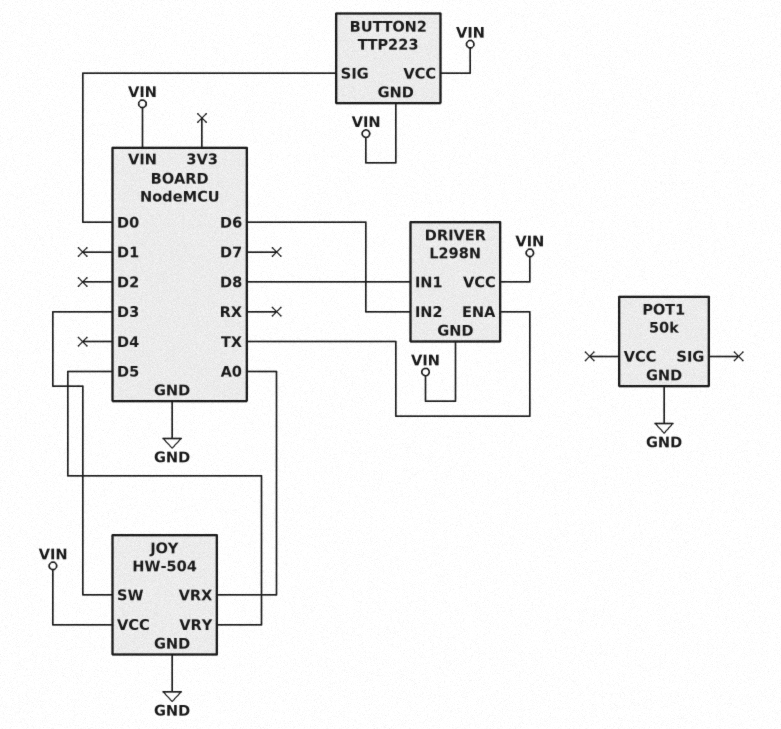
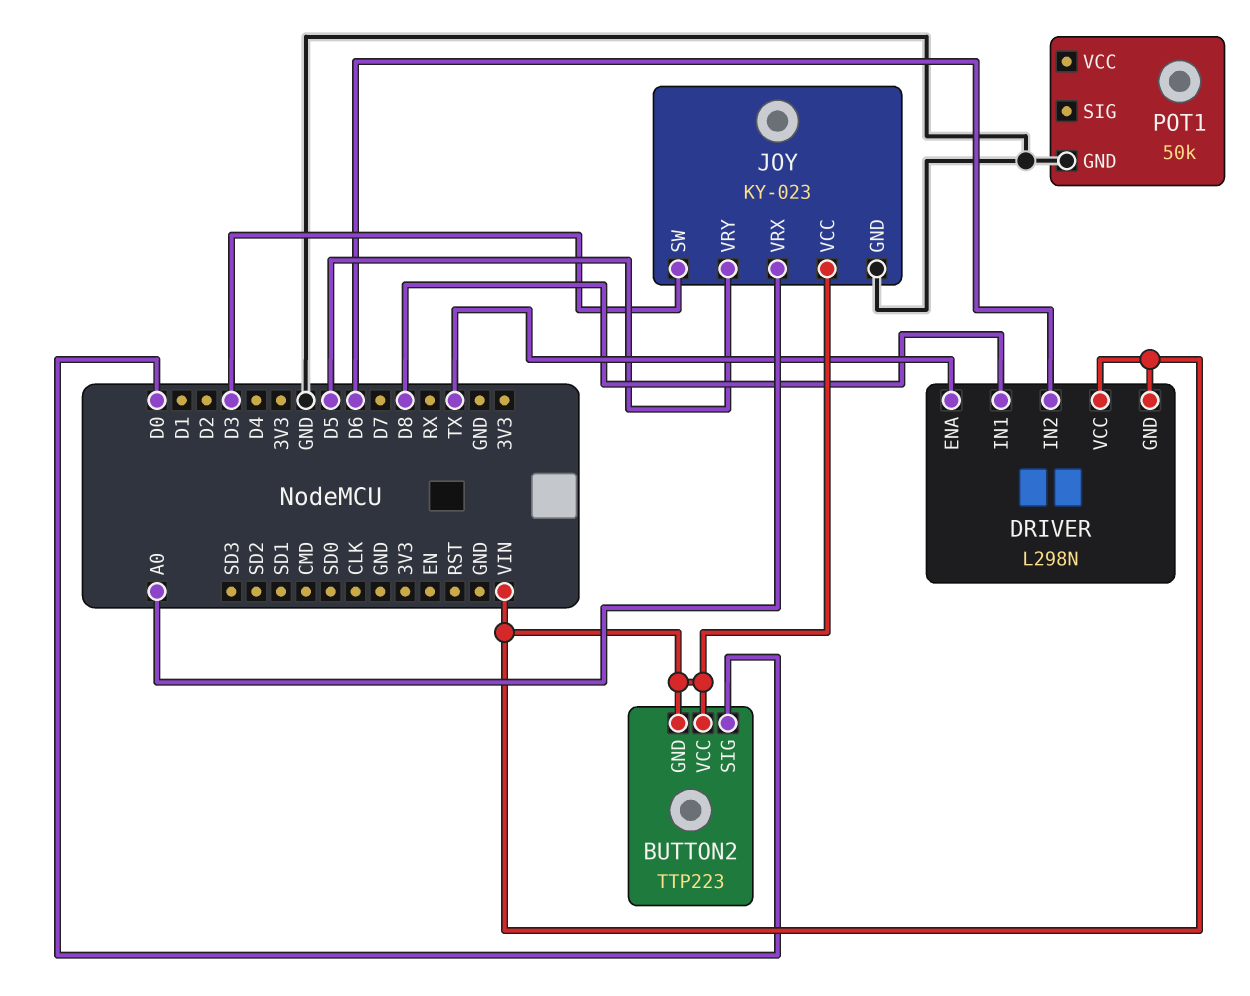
JOY: HW-504 -> KY-023

